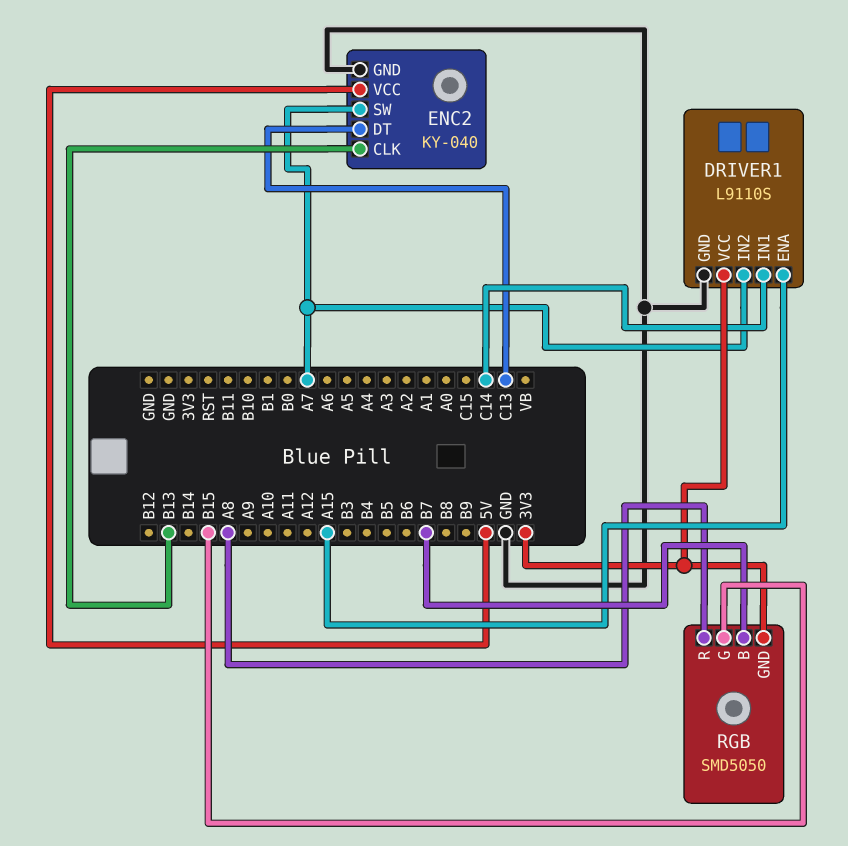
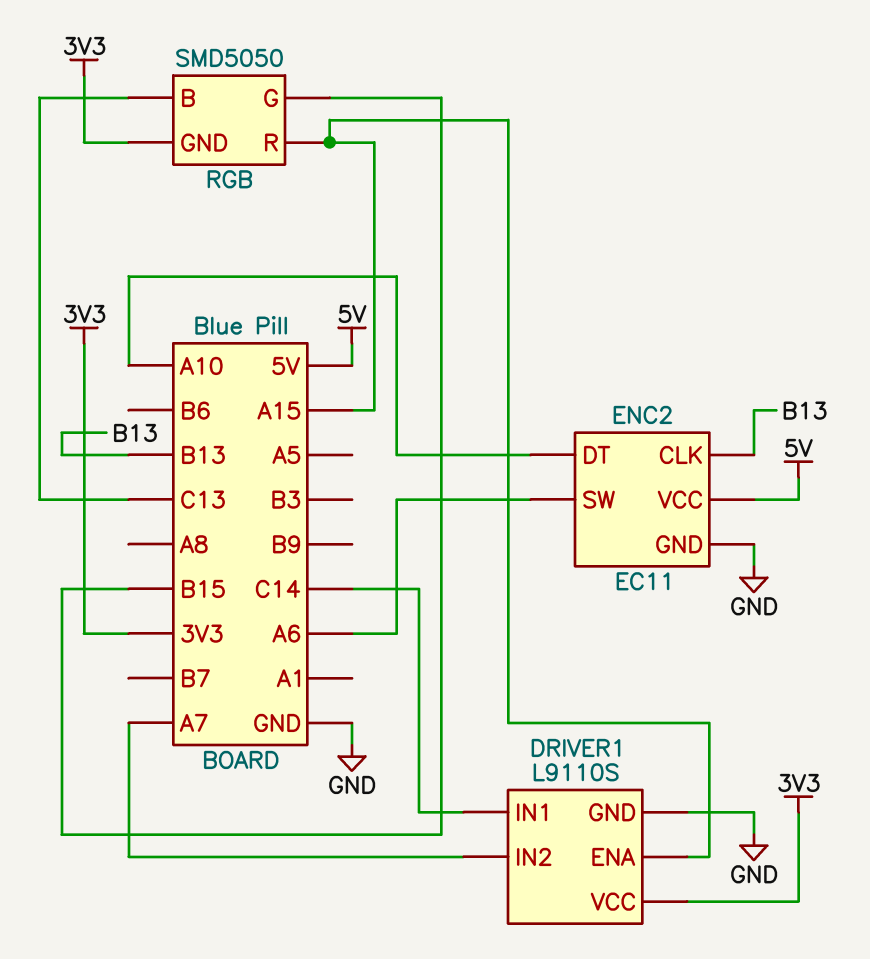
ENC2: KY-040 -> EC11
ENC2 pin DT: C13 -> A10
ENC2 pin SW: A7 -> A6
RGB pin B: B7 -> C13
RGB pin R: A8 -> A15

